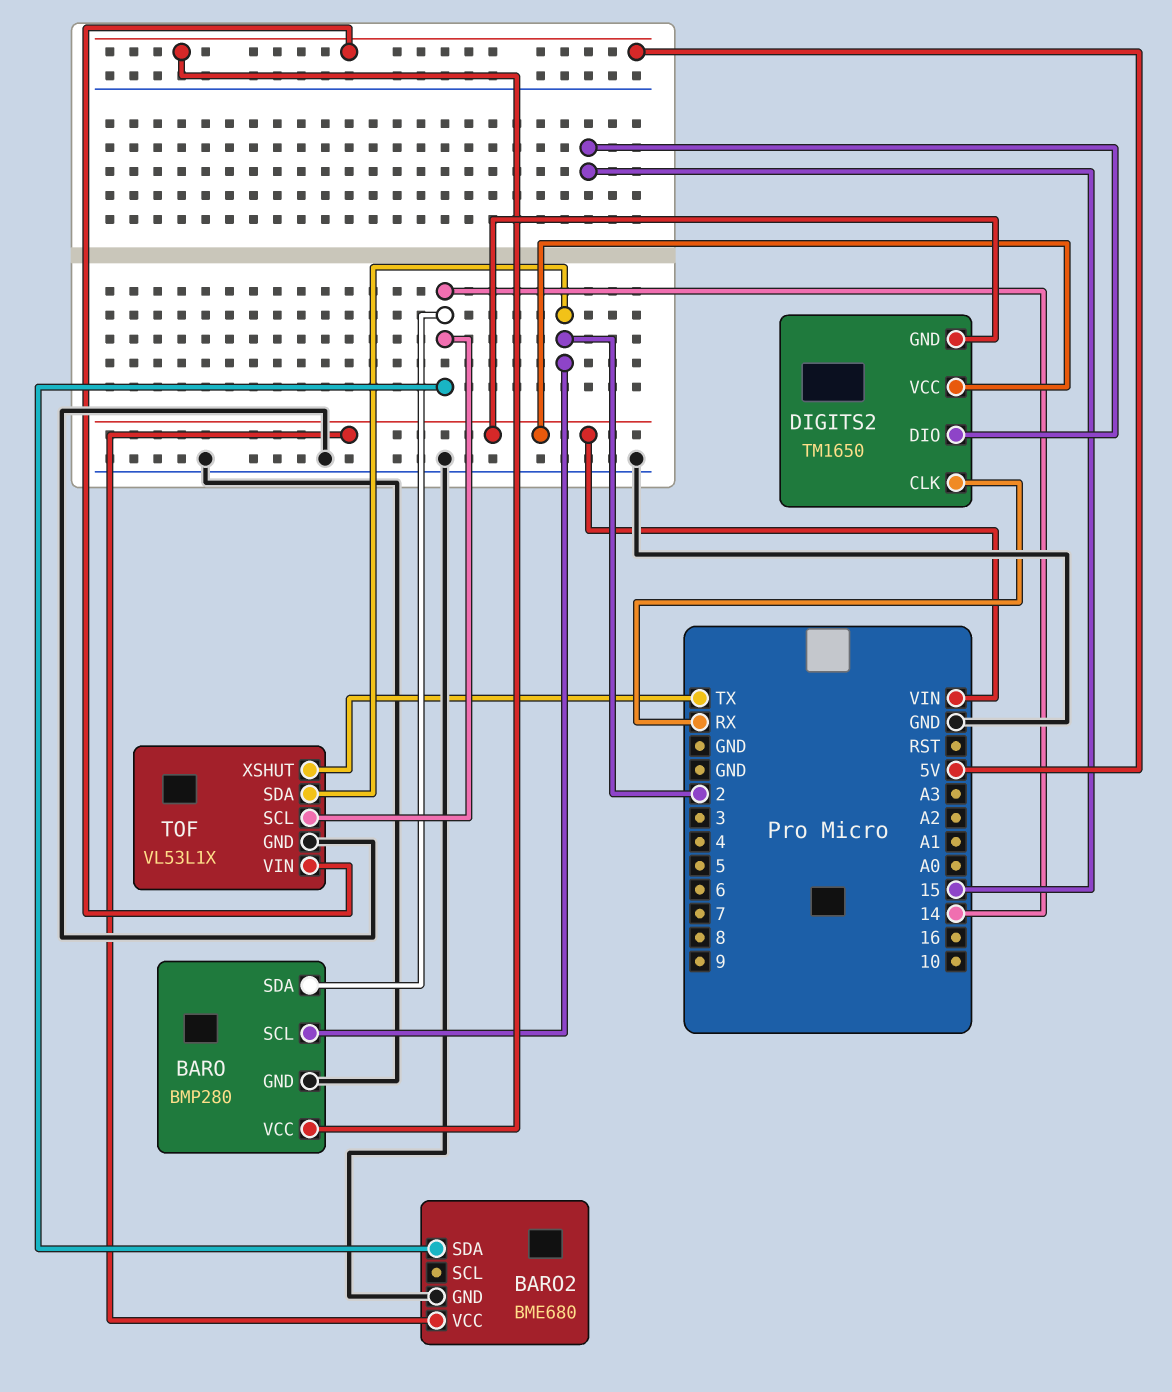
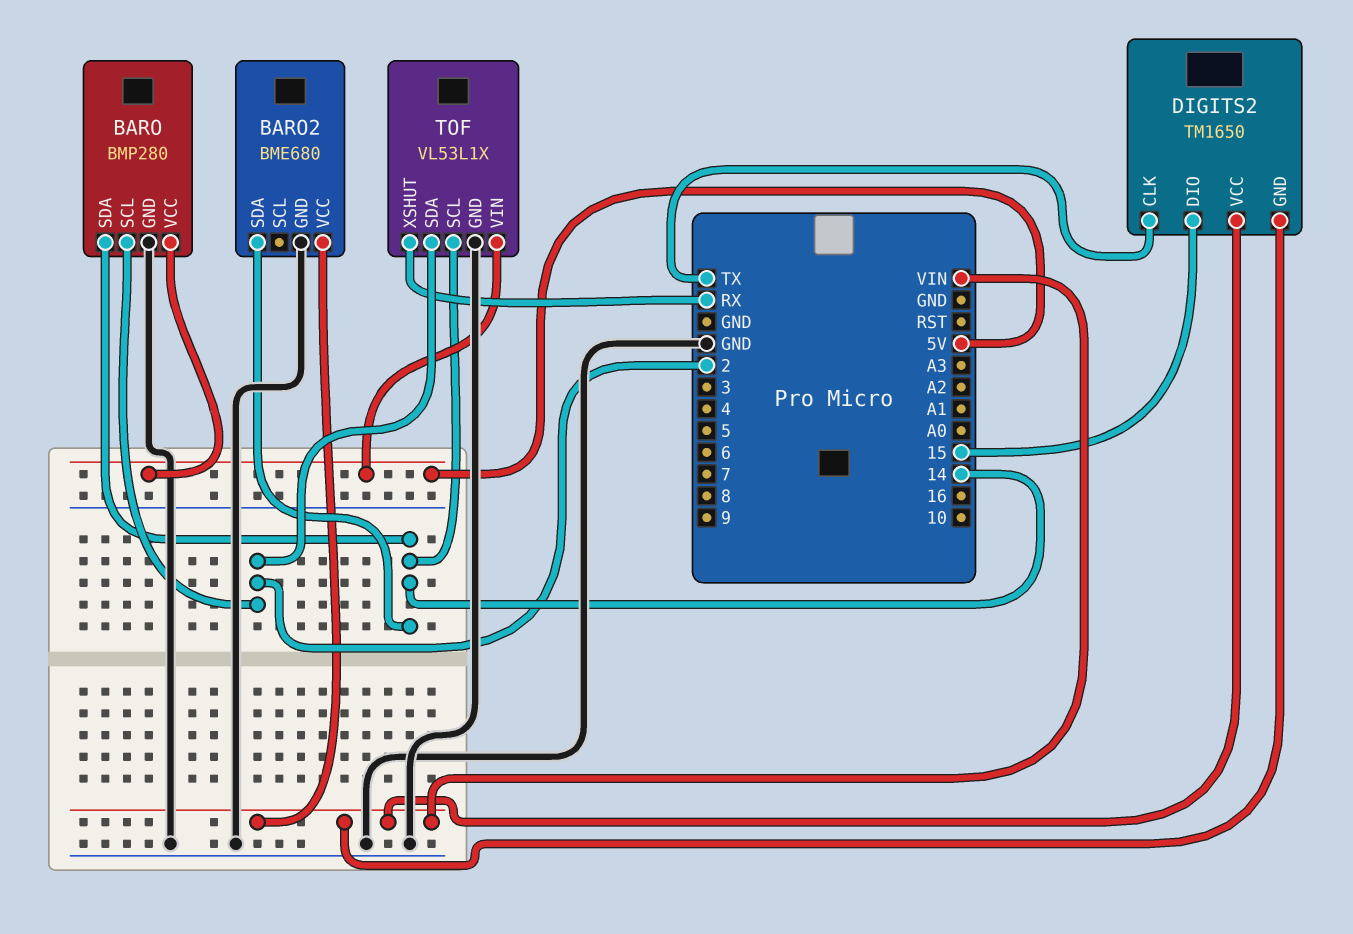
DIGITS2 pin CLK: RX -> TX
TOF pin XSHUT: TX -> RX

